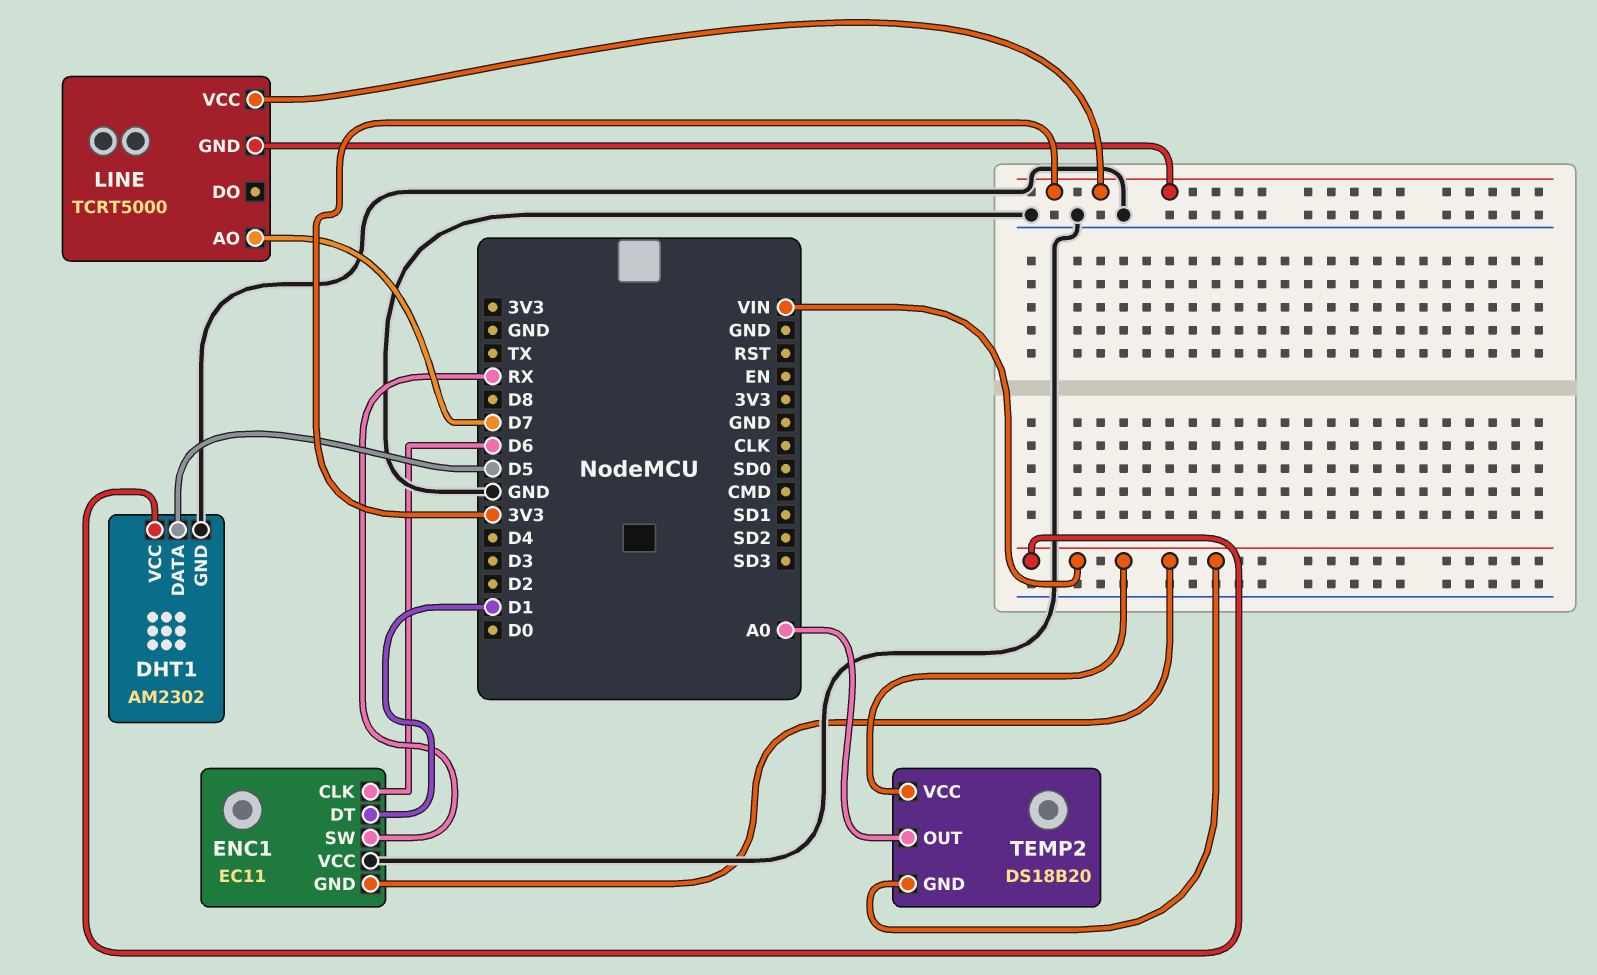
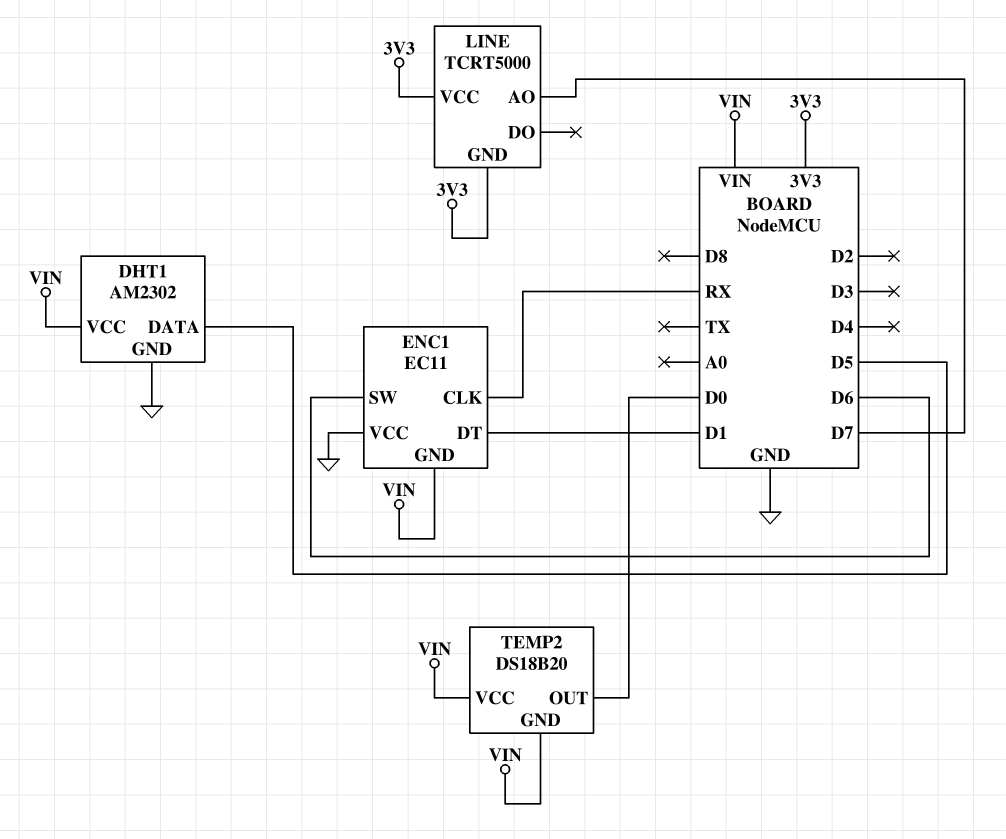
ENC1 pin CLK: D6 -> RX
ENC1 pin SW: RX -> D6
TEMP2 pin OUT: A0 -> D0

